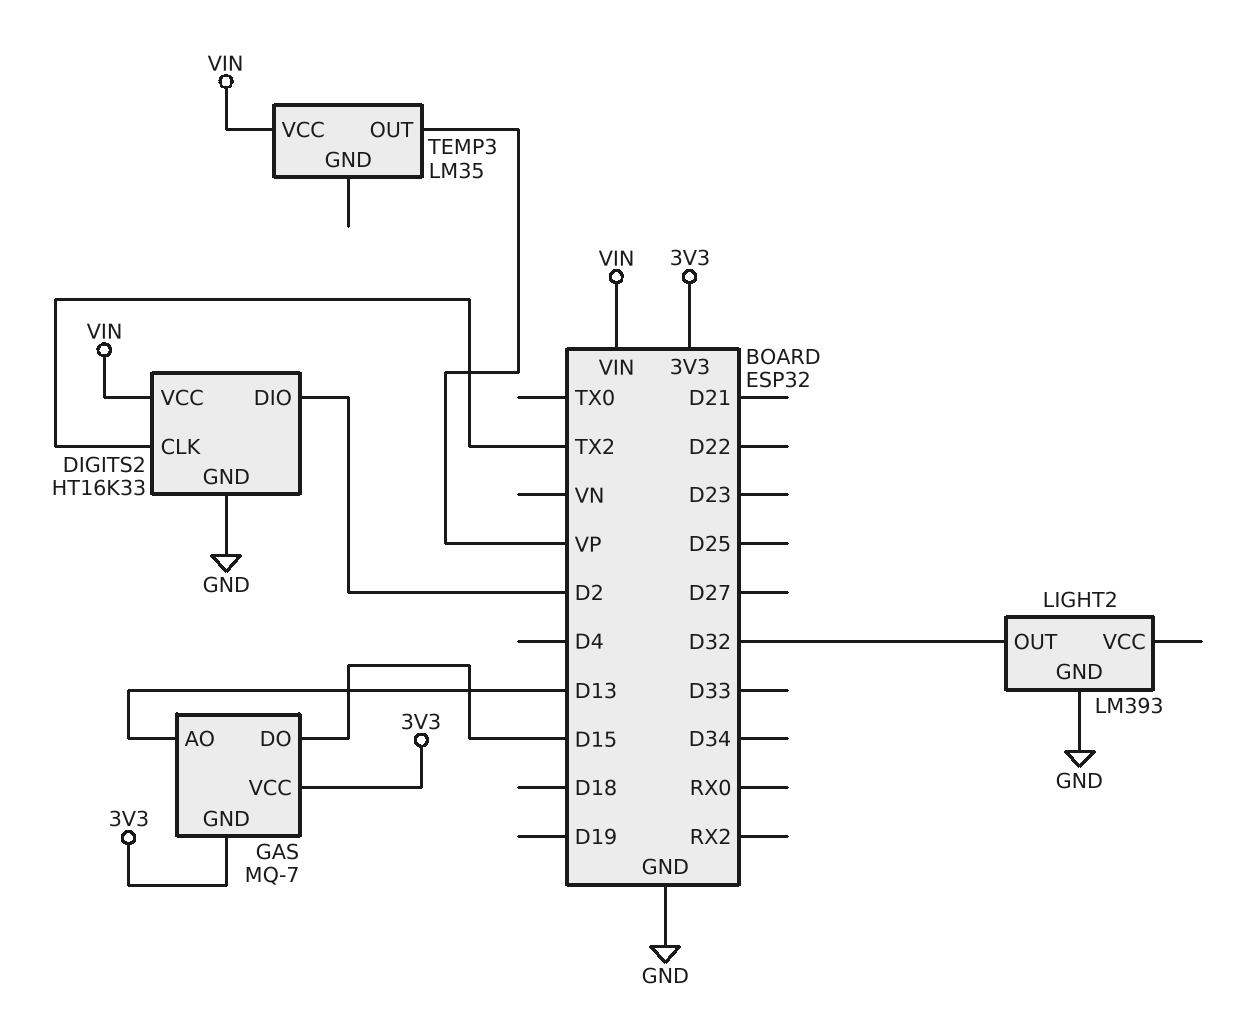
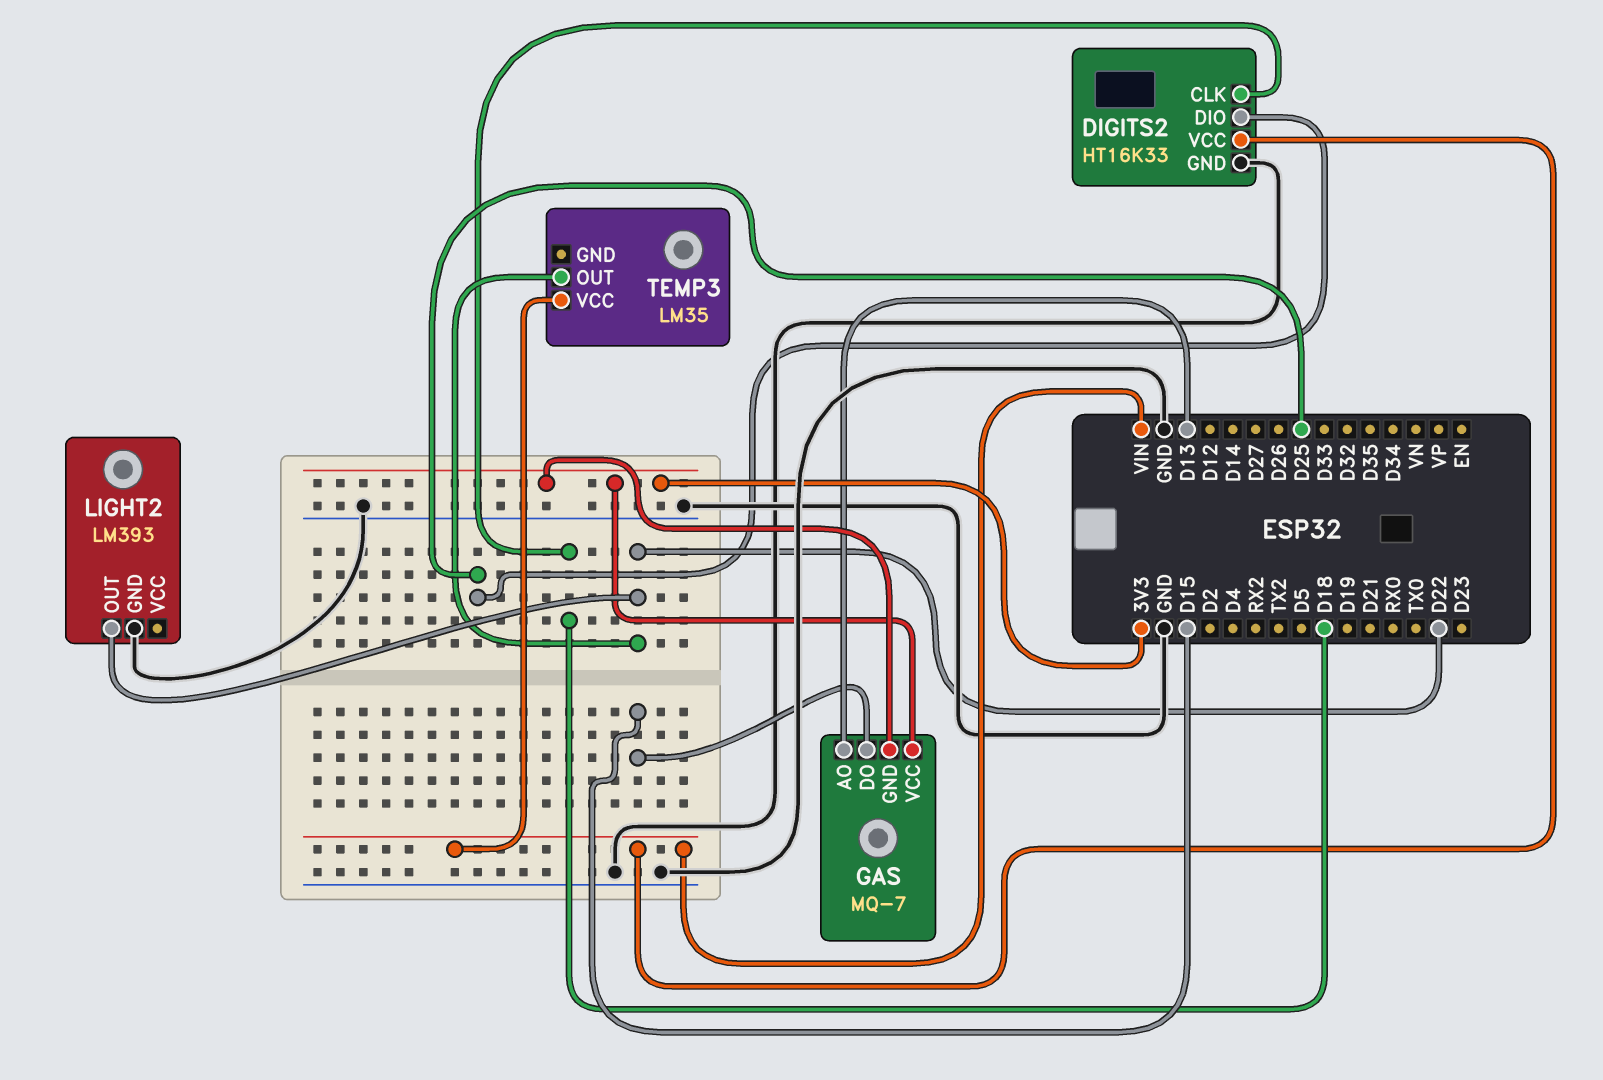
DIGITS2 pin CLK: TX2 -> D18
DIGITS2 pin DIO: D2 -> D25
LIGHT2 pin OUT: D32 -> D22
TEMP3 pin OUT: VP -> D22

